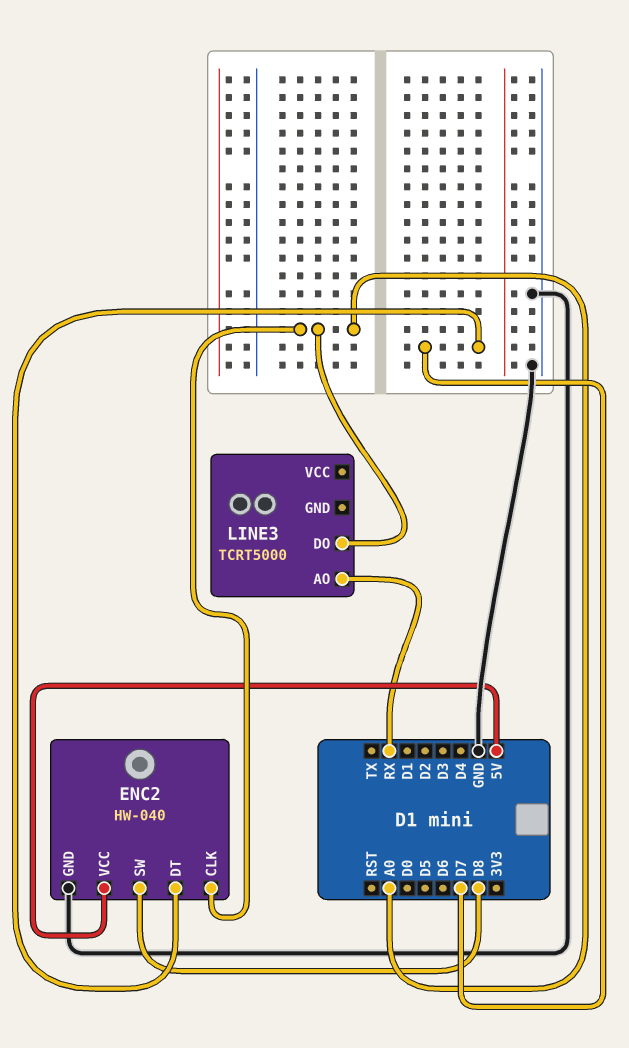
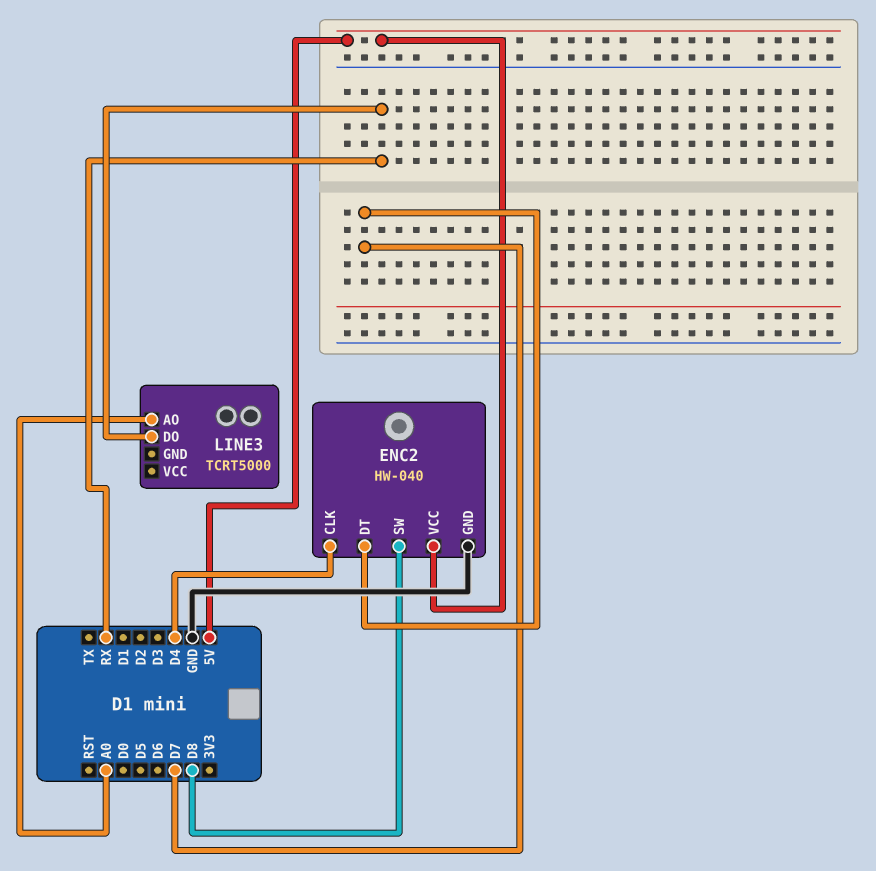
ENC2 pin CLK: A0 -> D4
LINE3 pin AO: RX -> A0
LINE3 pin DO: A0 -> RX

